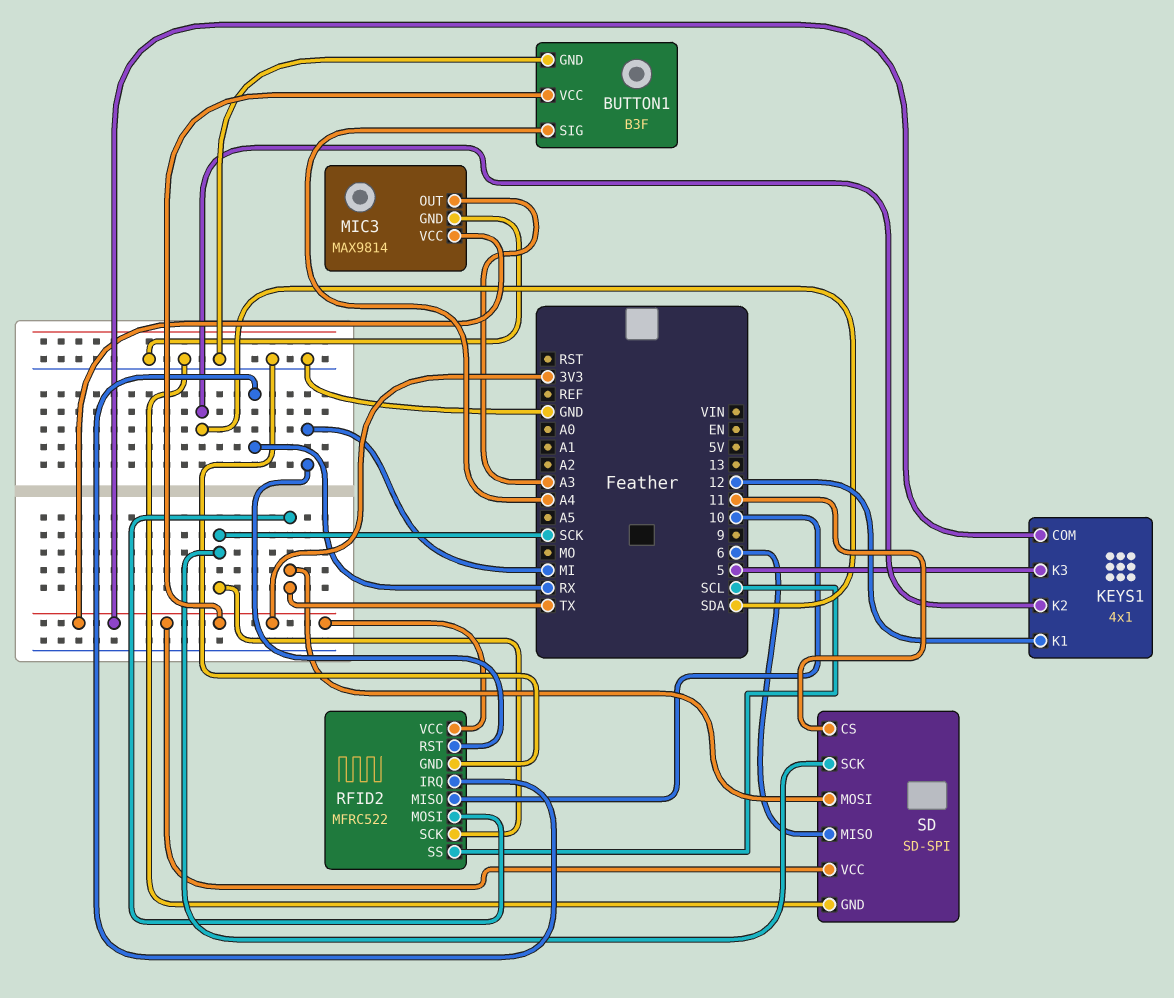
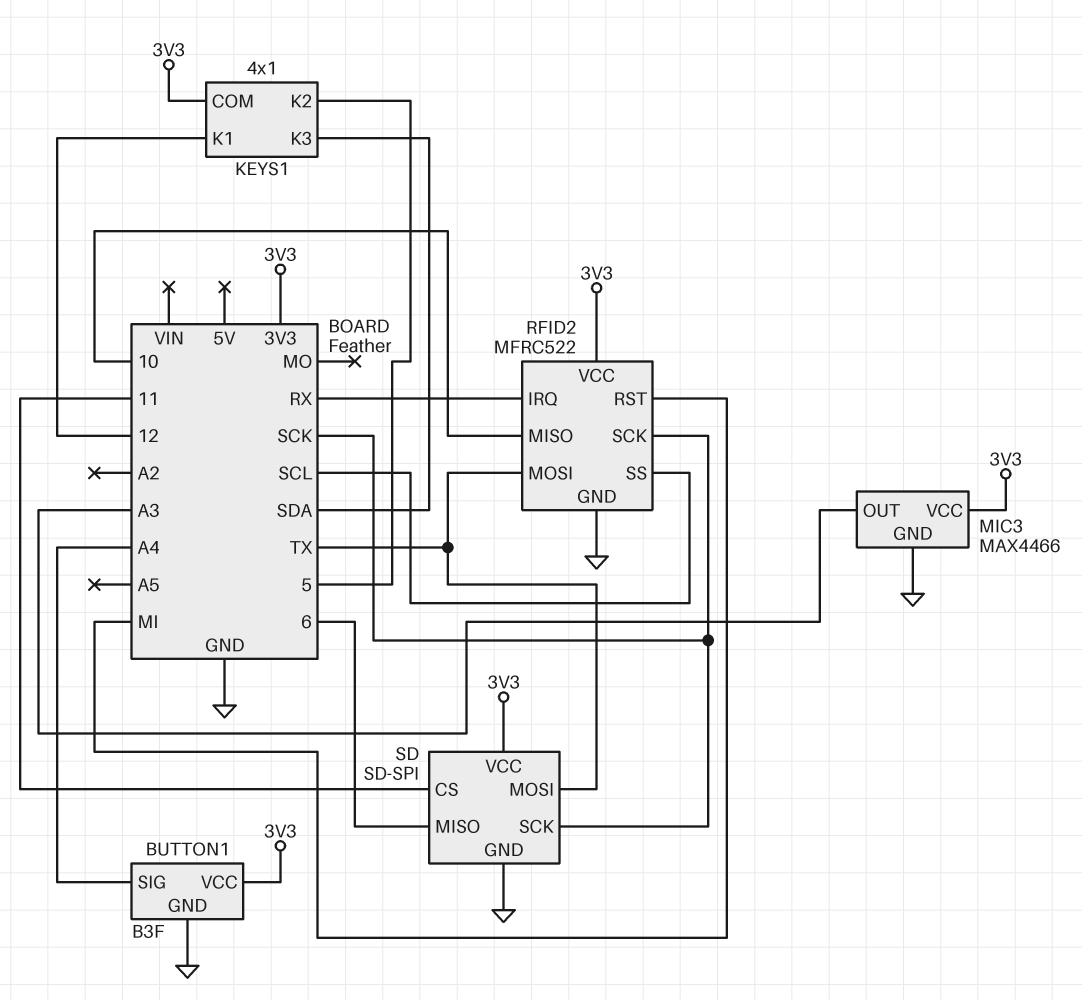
KEYS1 pin K2: SDA -> 5
KEYS1 pin K3: 5 -> SDA
MIC3: MAX9814 -> MAX4466

